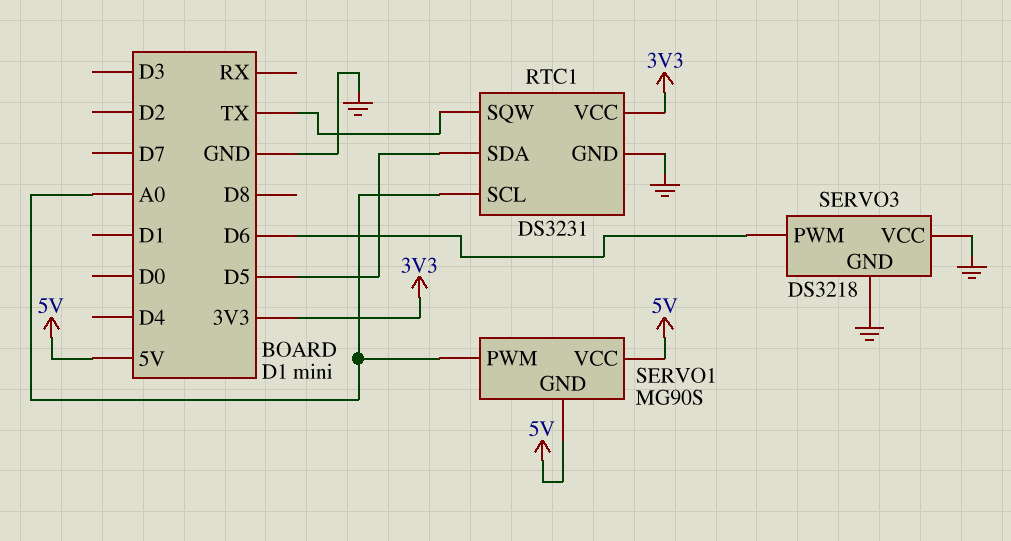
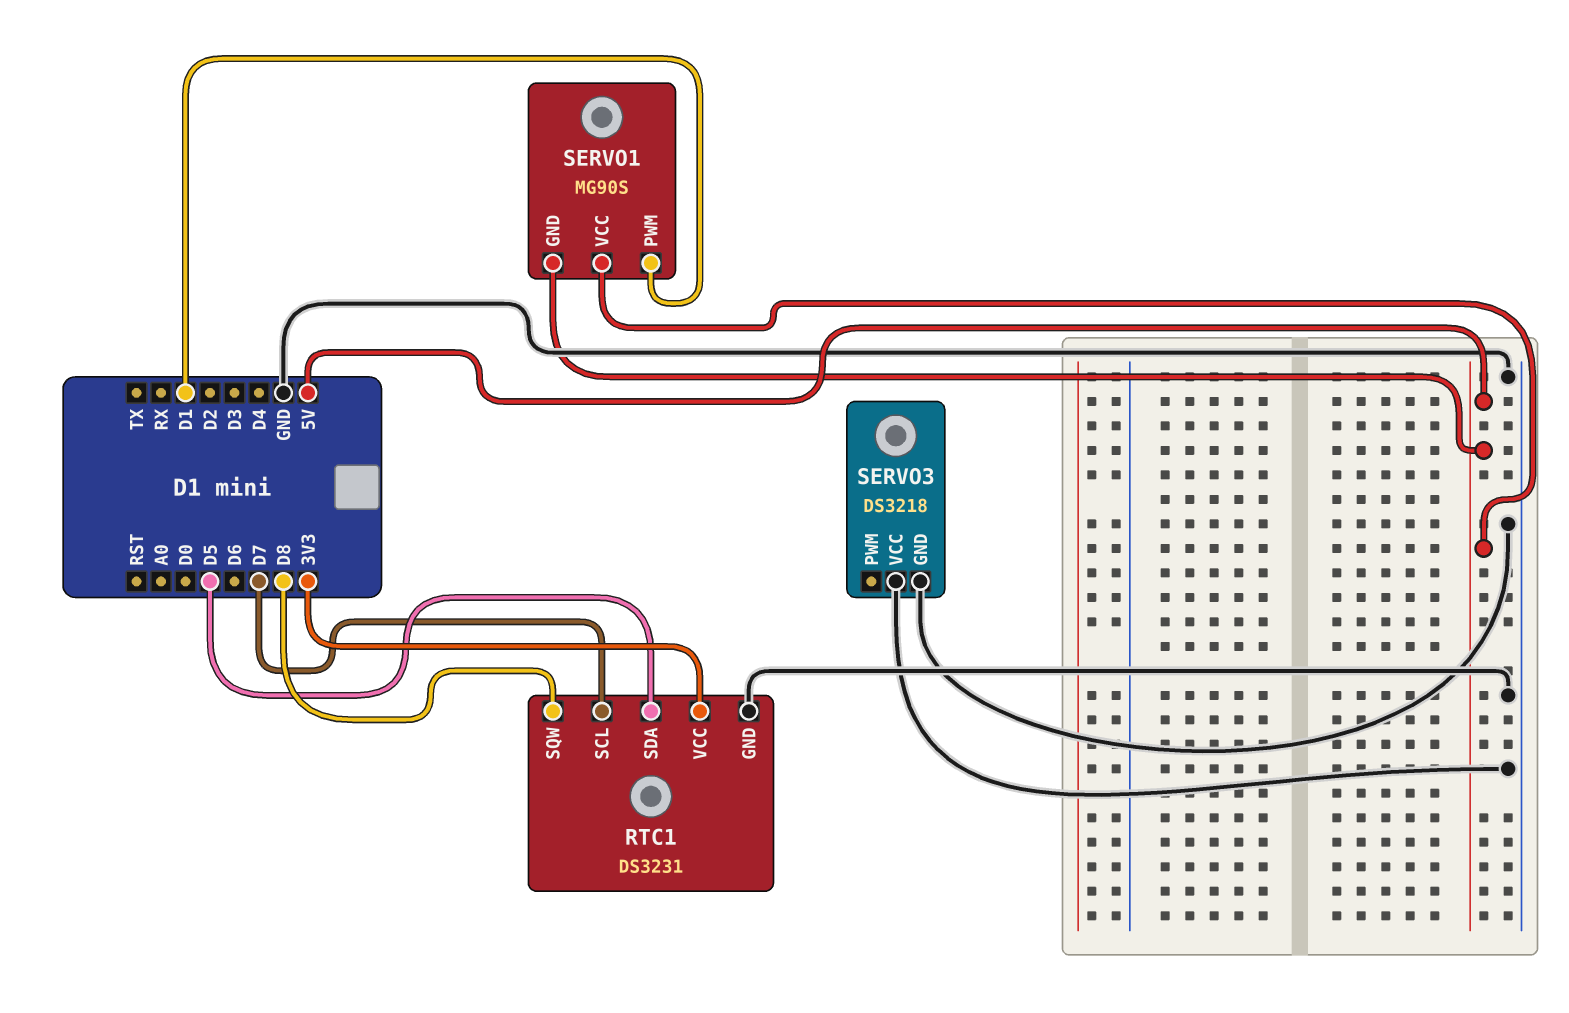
RTC1 pin SCL: A0 -> D7
RTC1 pin SQW: TX -> D8
SERVO1 pin PWM: A0 -> D1
SERVO3 pin PWM: D6 -> none

